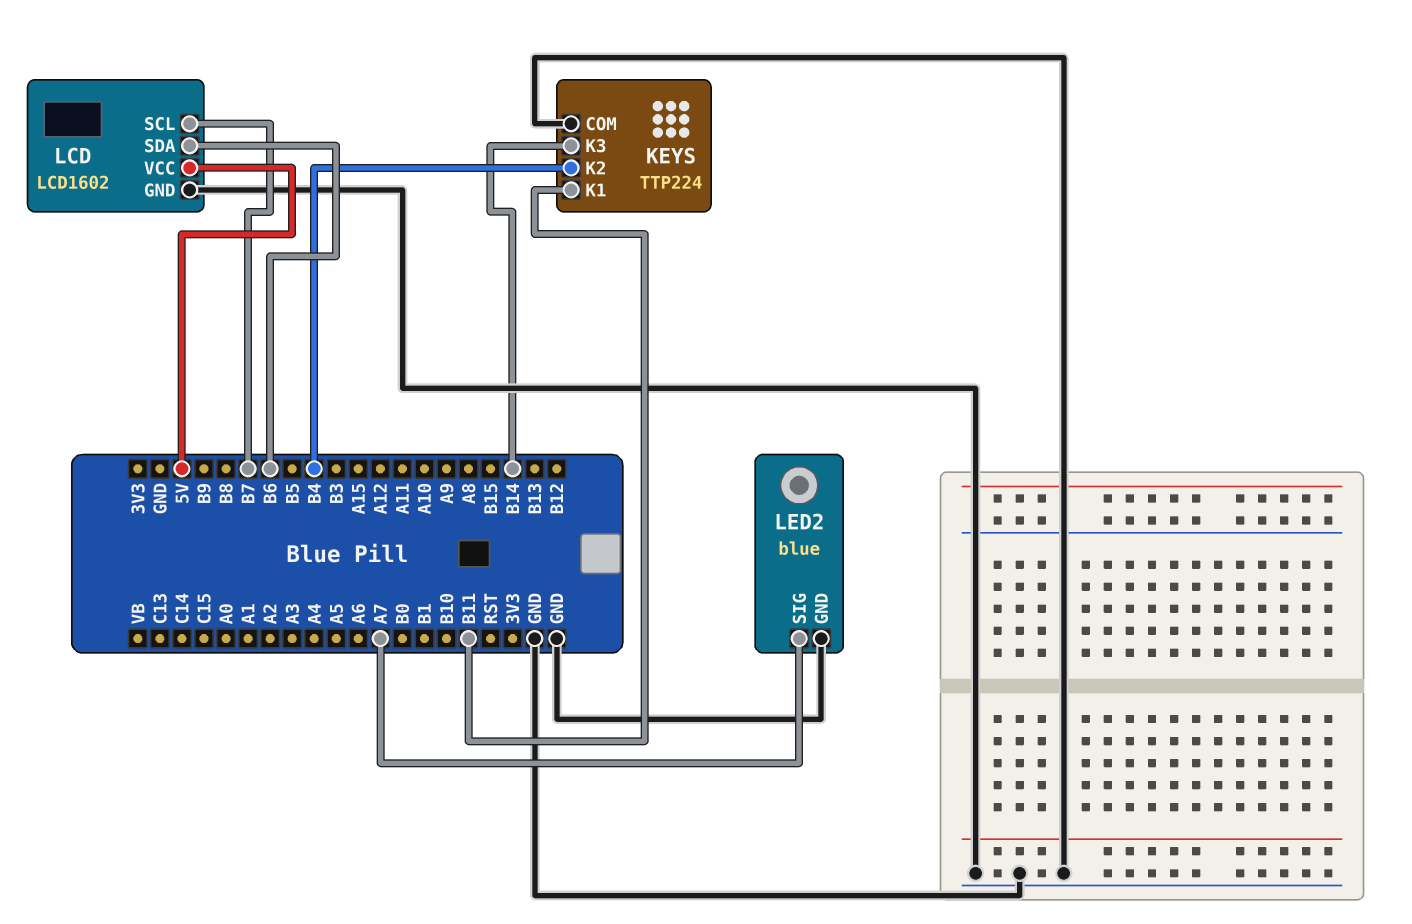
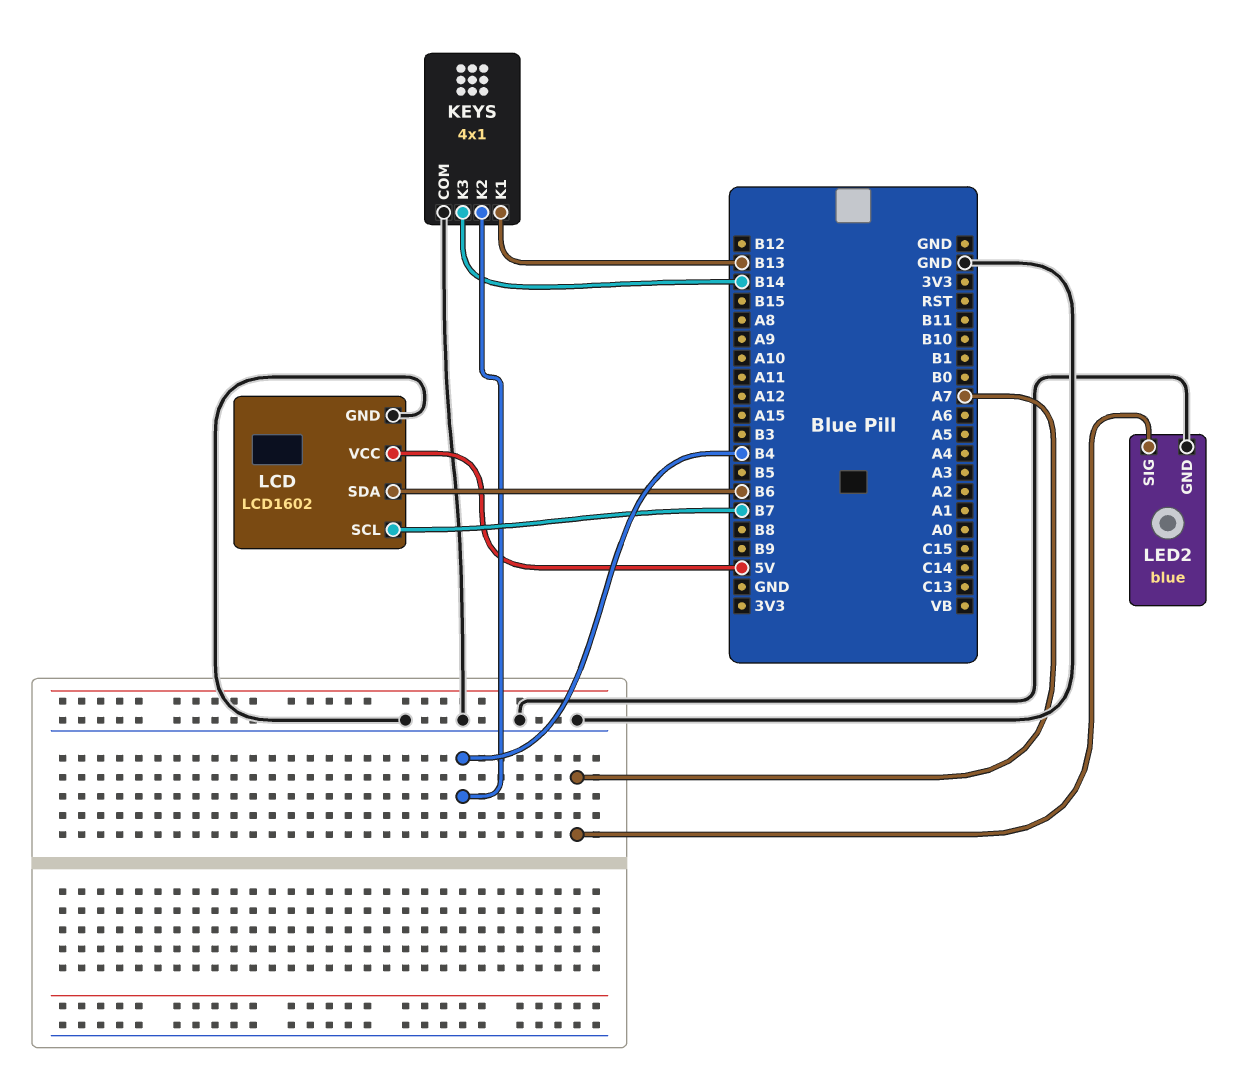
KEYS: TTP224 -> 4x1
KEYS pin K1: B11 -> B13

